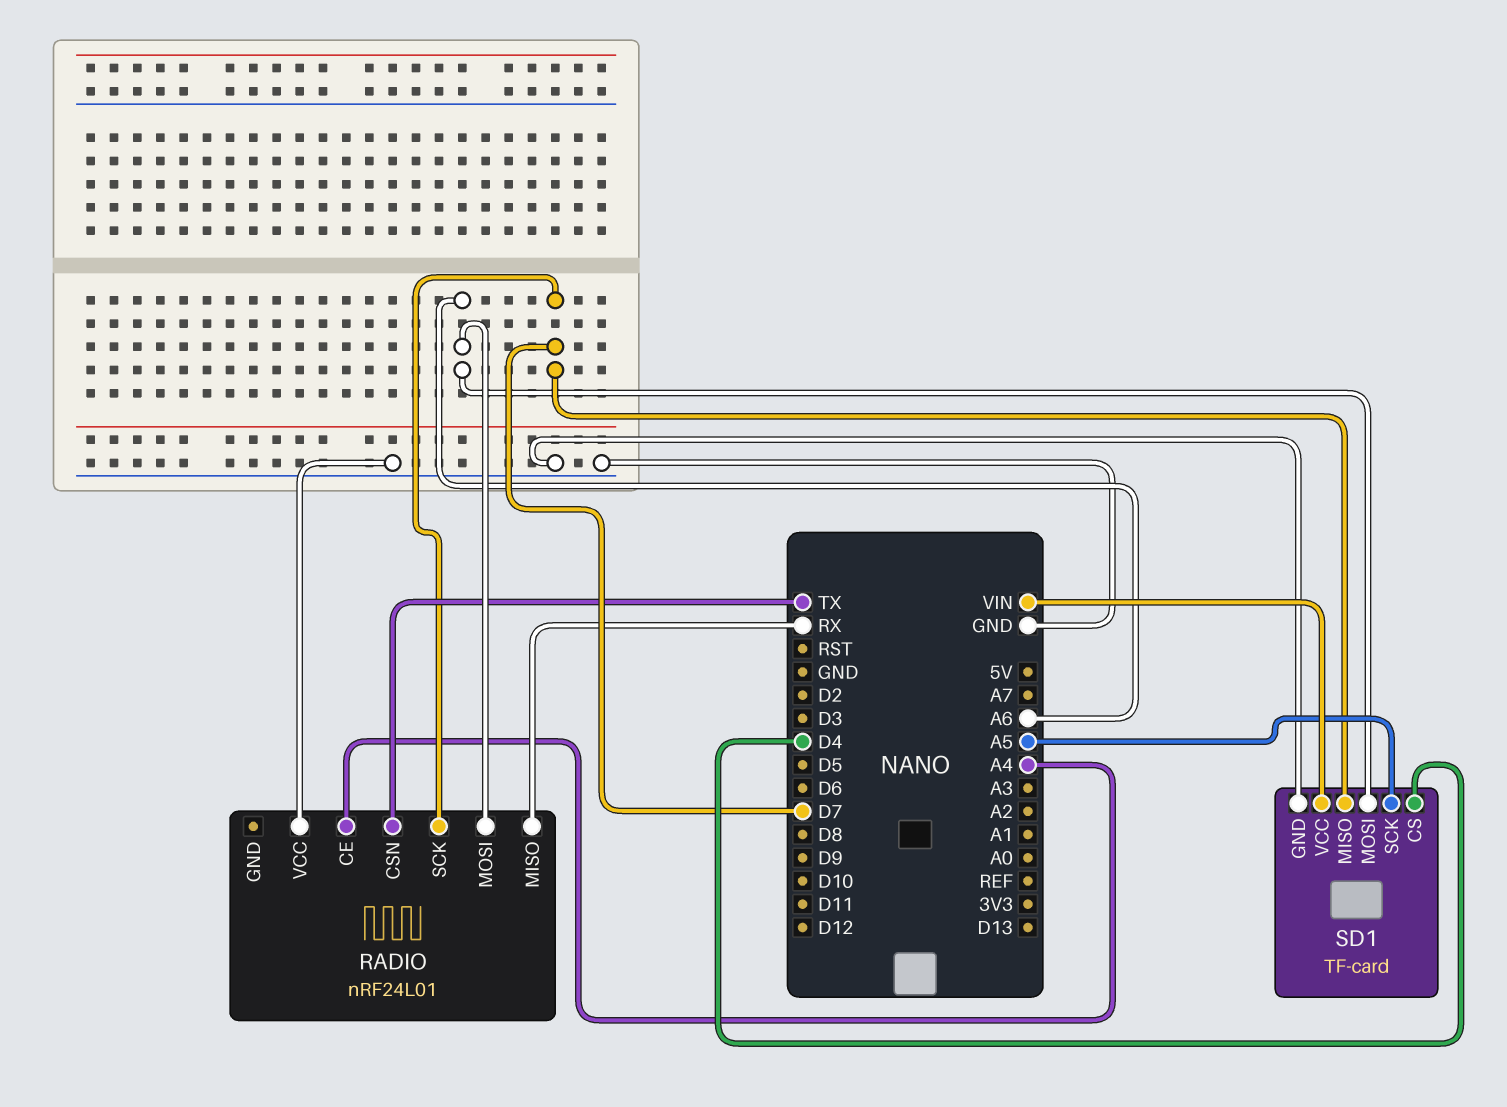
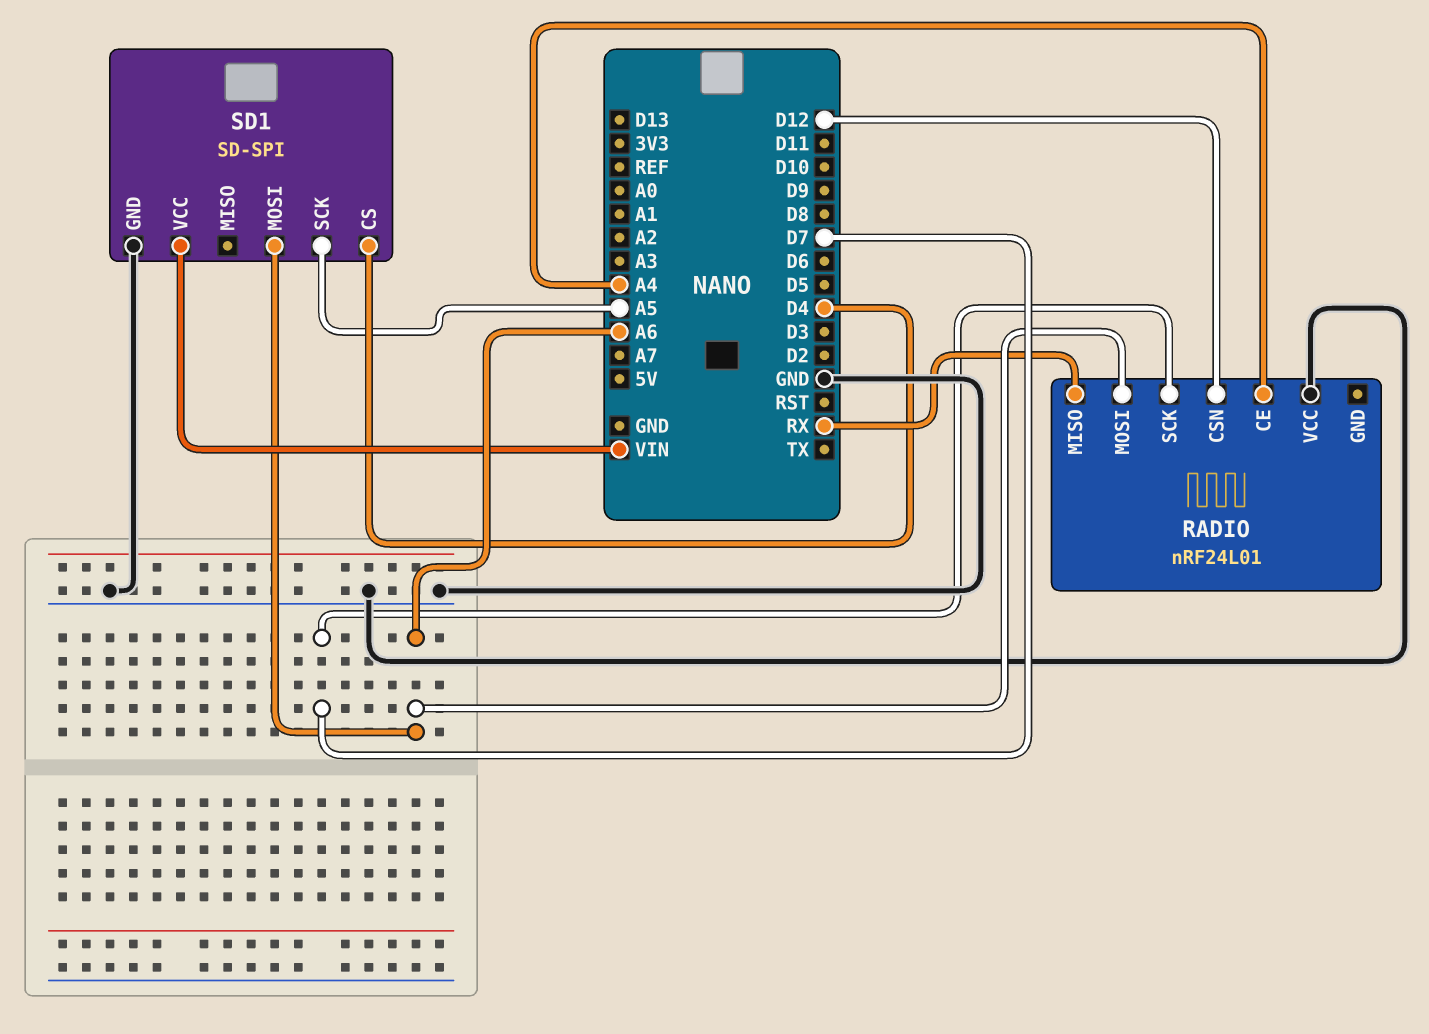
RADIO pin CSN: TX -> D12
SD1: TF-card -> SD-SPI
SD1 pin MISO: D7 -> none

